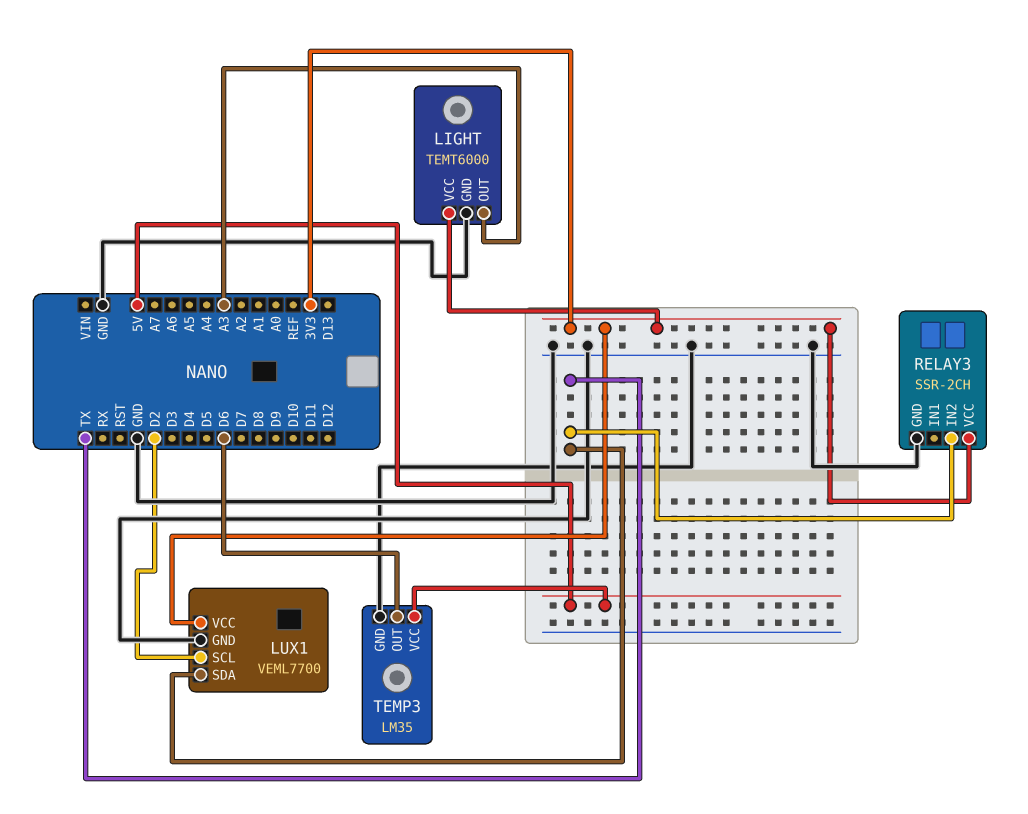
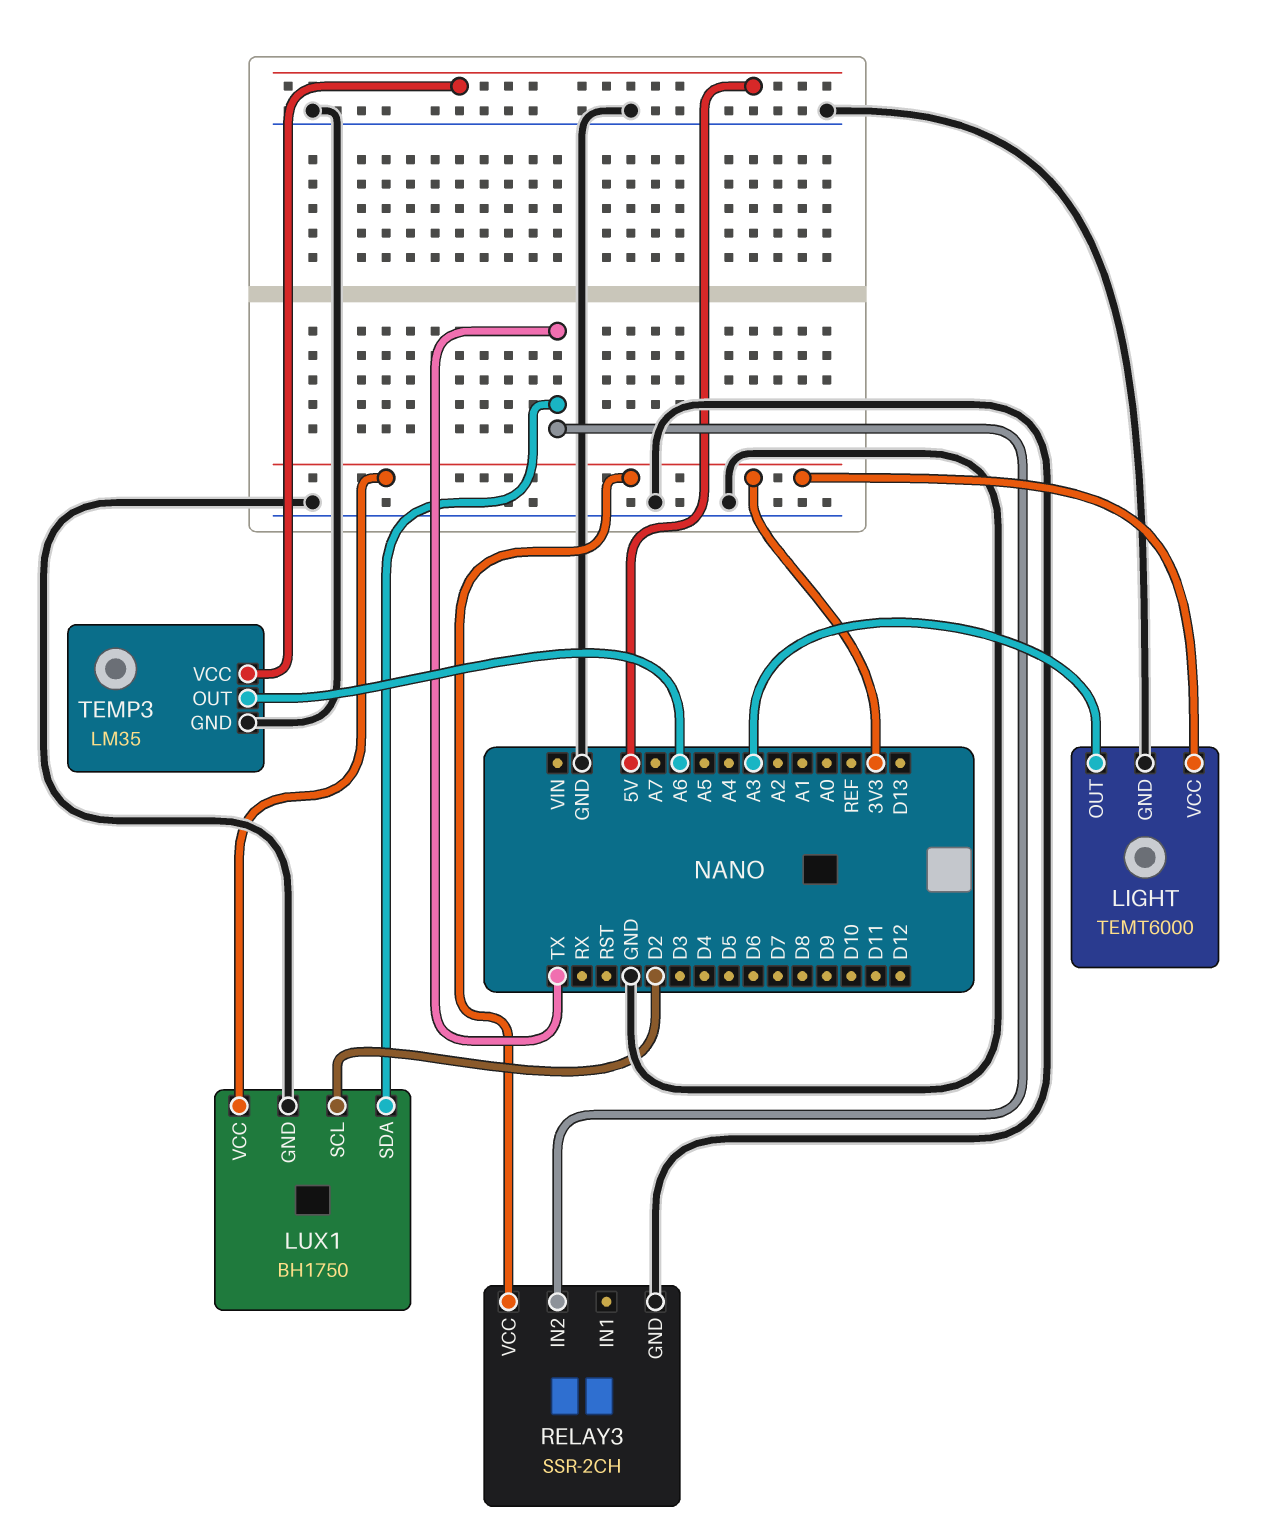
LUX1: VEML7700 -> BH1750
TEMP3 pin OUT: D6 -> A6

